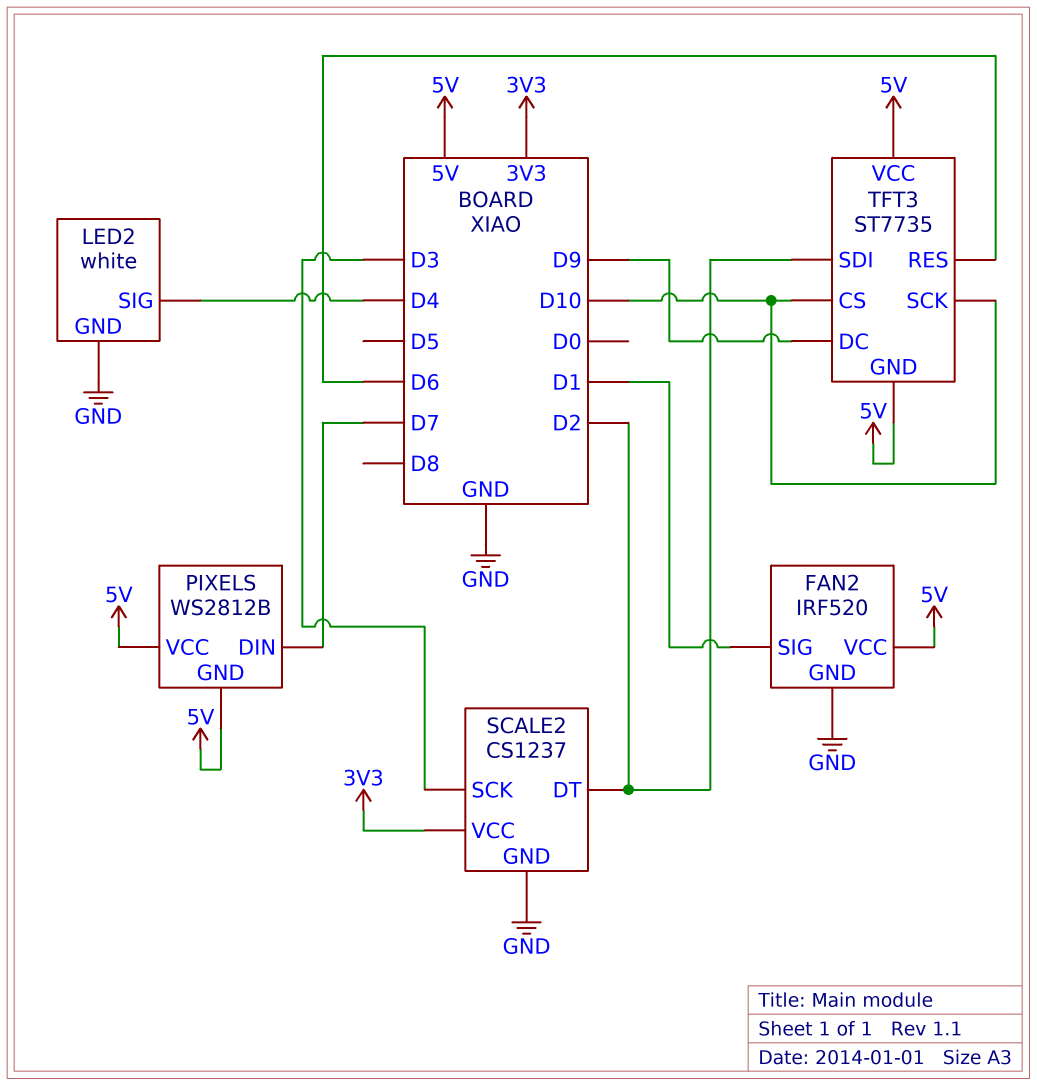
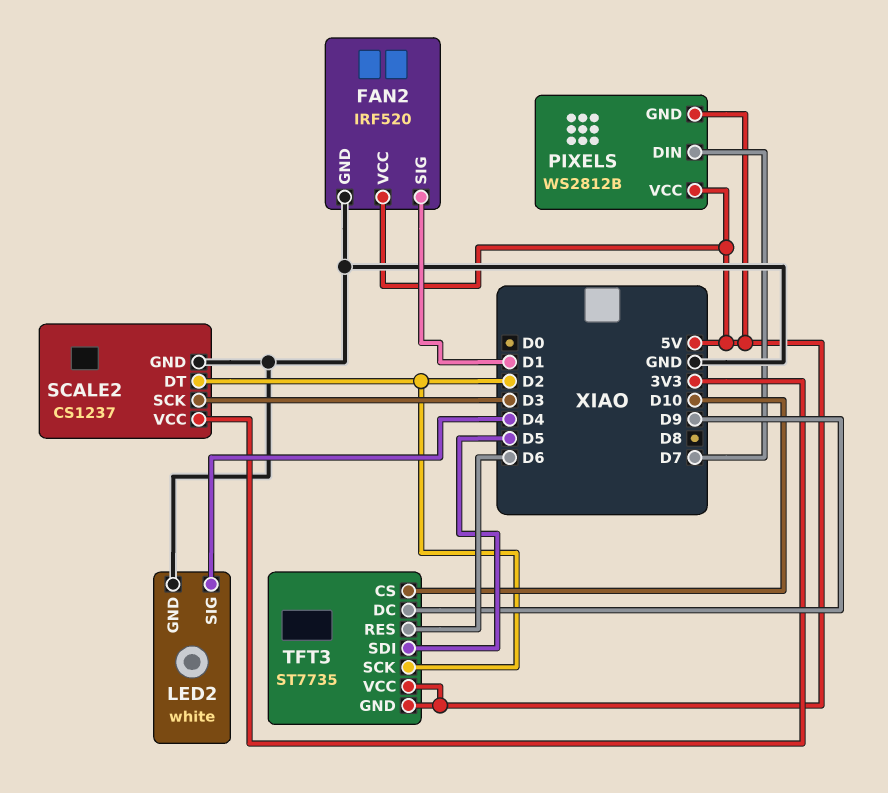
TFT3 pin SCK: D10 -> D2
TFT3 pin SDI: D2 -> D5

